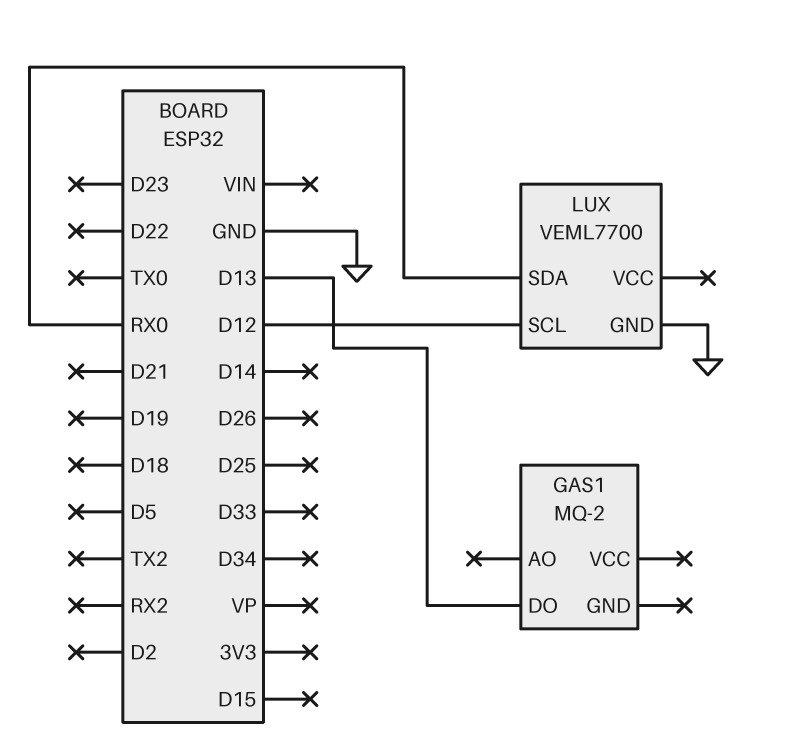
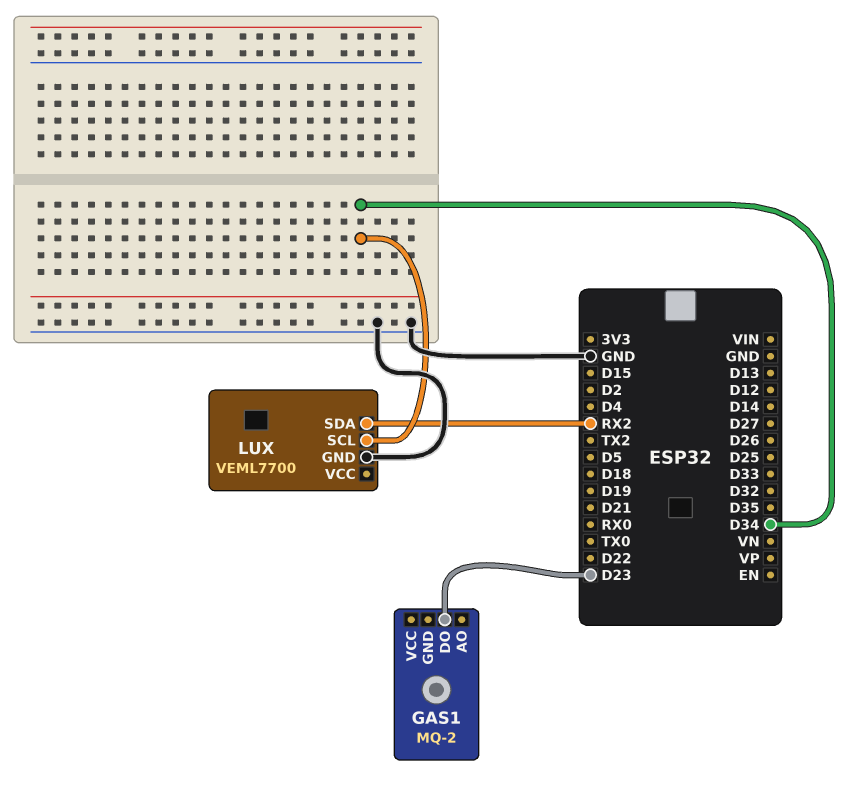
GAS1 pin DO: D13 -> D23
LUX pin SCL: D12 -> D34
LUX pin SDA: RX0 -> RX2

